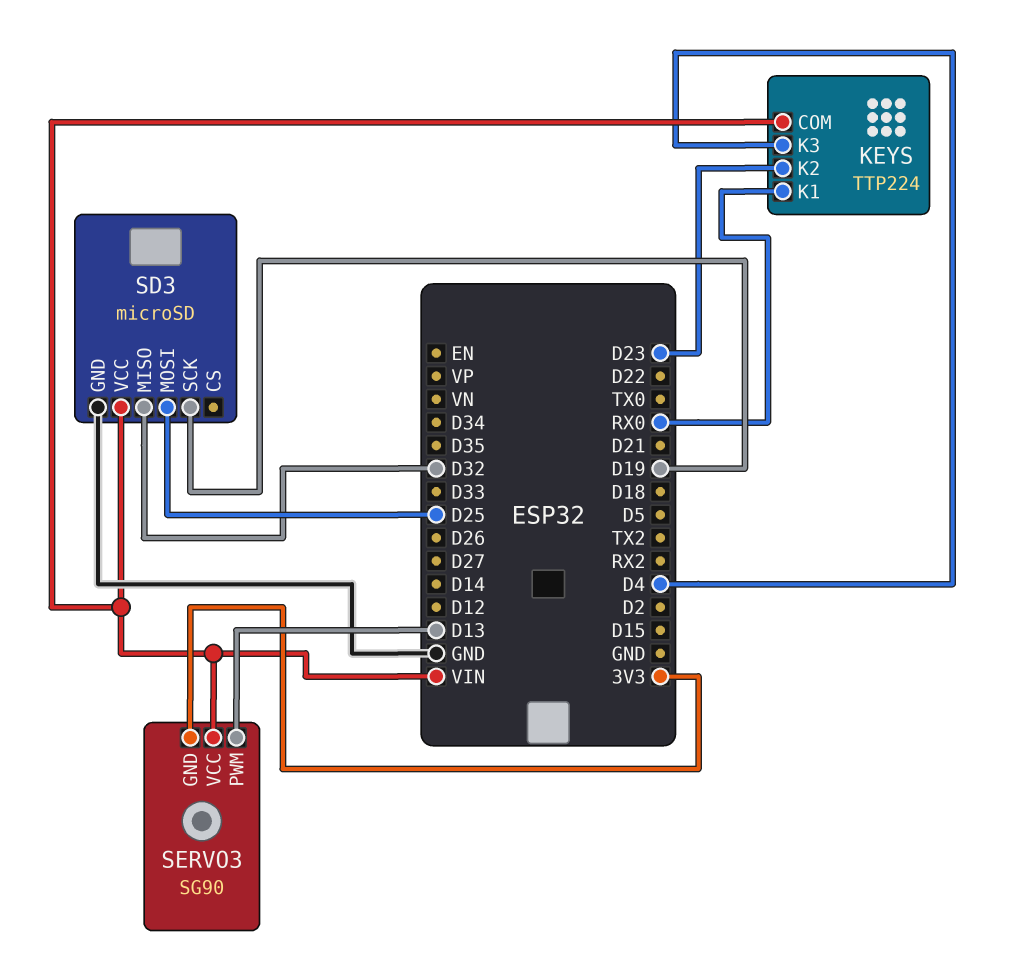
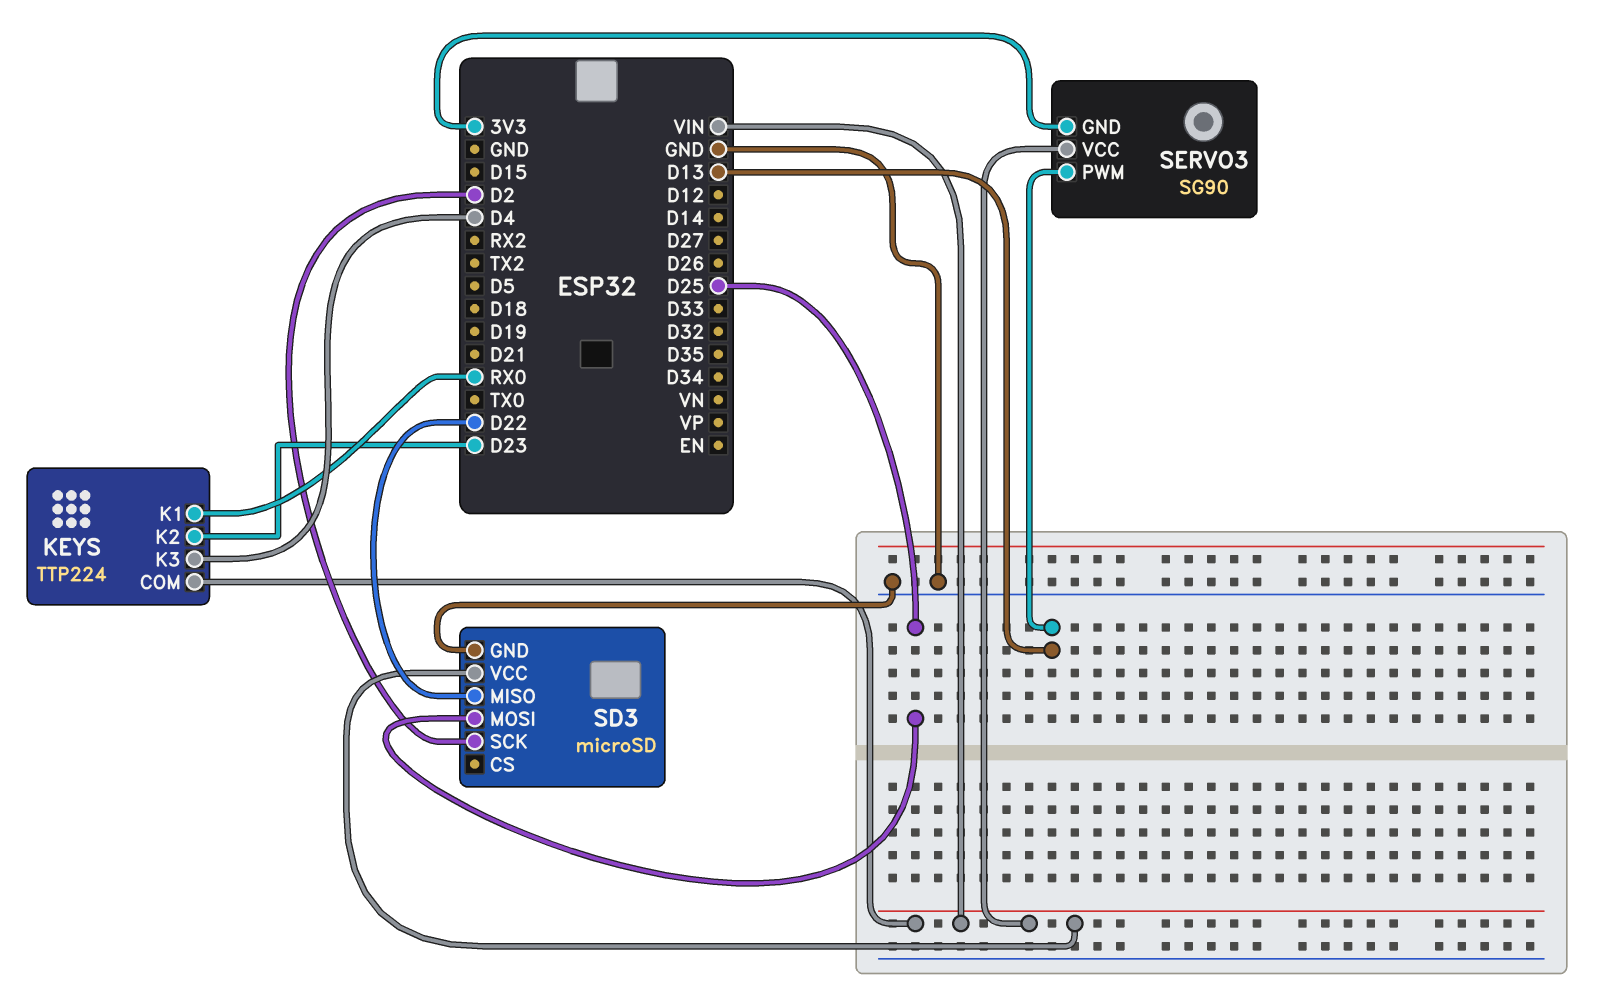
SD3 pin MISO: D32 -> D22
SD3 pin SCK: D19 -> D2

